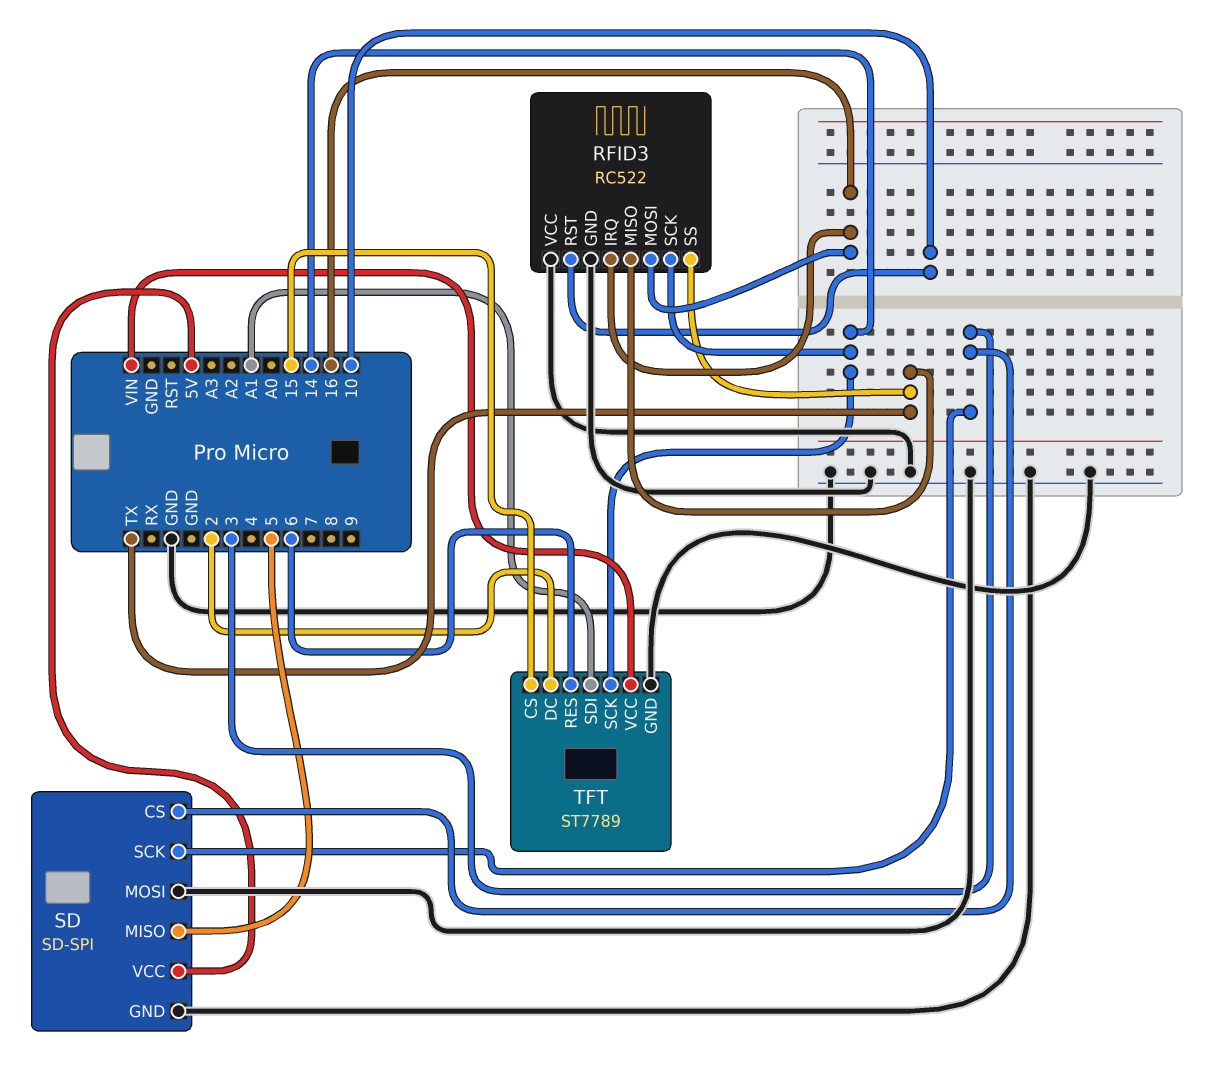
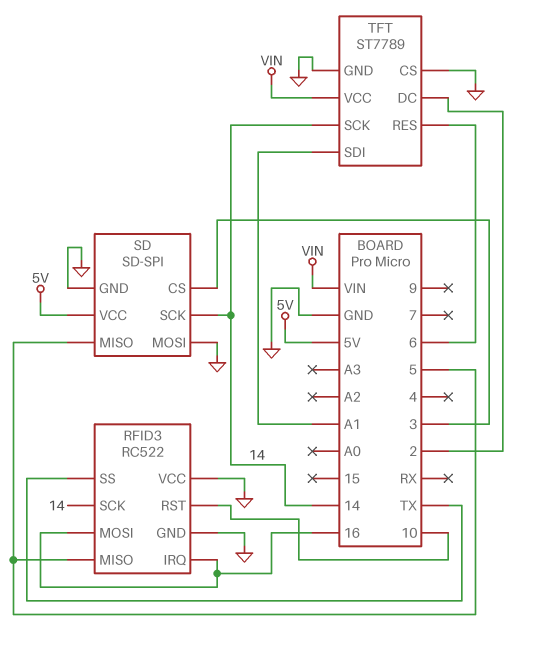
RFID3 pin MISO: TX -> 5
SD pin SCK: 3 -> 14
TFT pin CS: 15 -> GND

